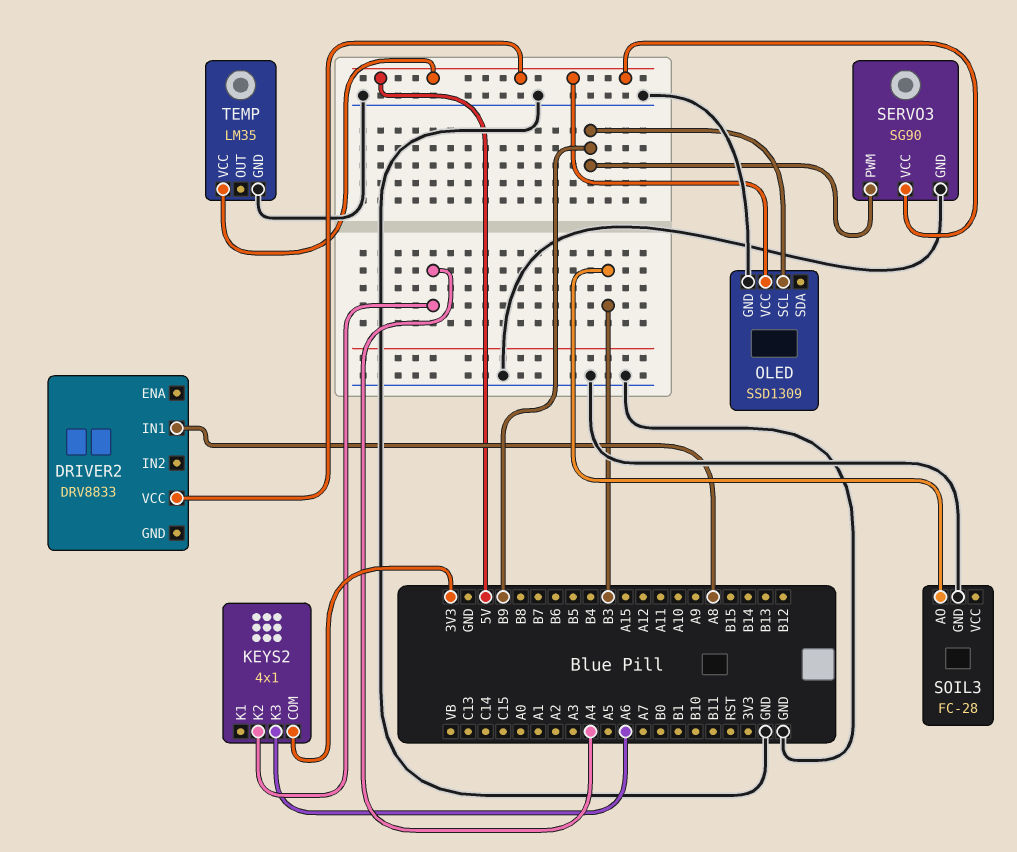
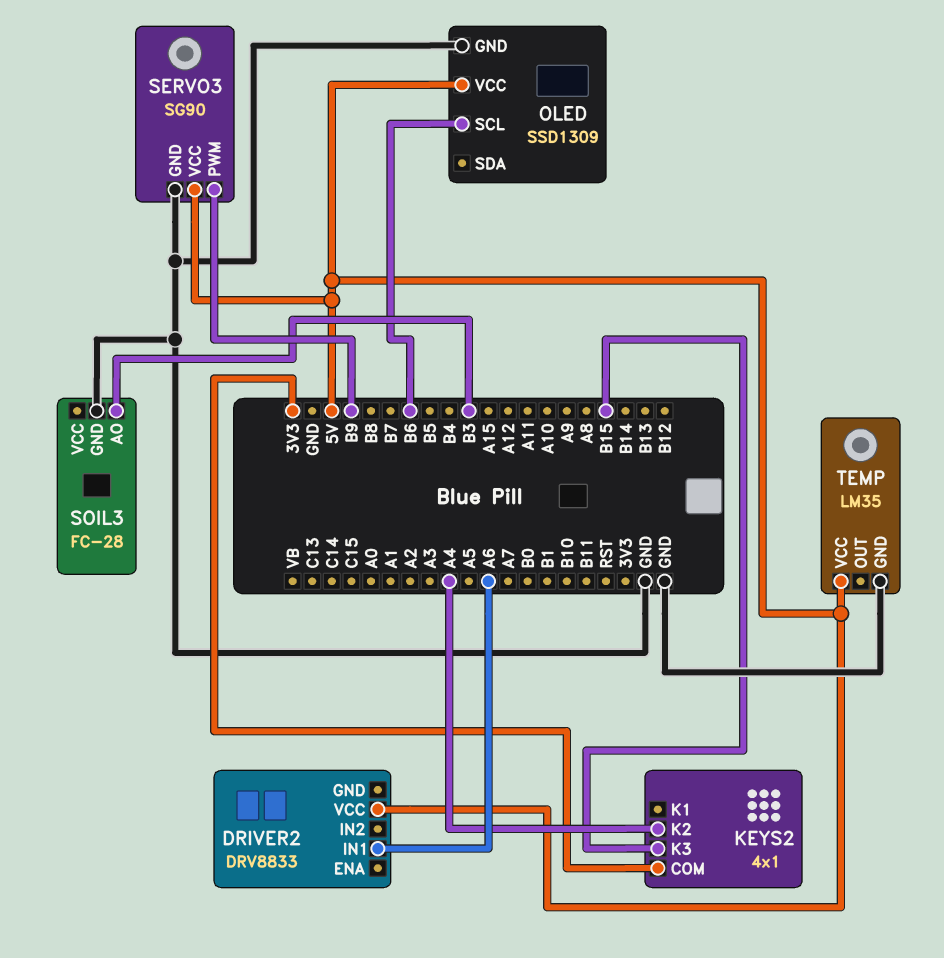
DRIVER2 pin IN1: A8 -> A6
KEYS2 pin K3: A6 -> B15
OLED pin SCL: B9 -> B6

